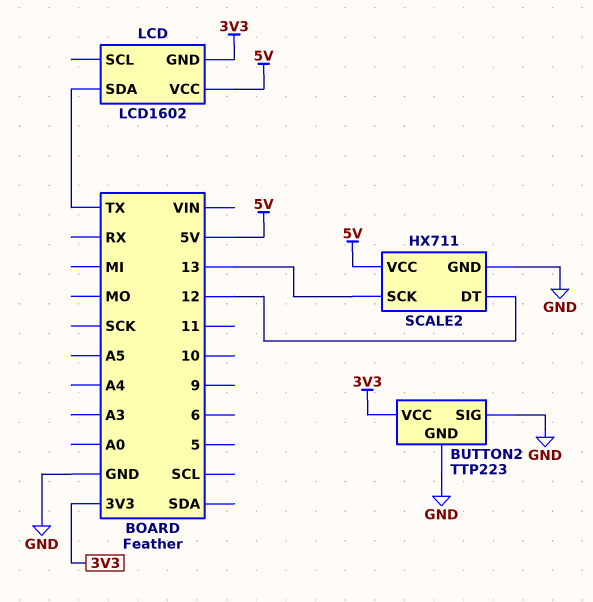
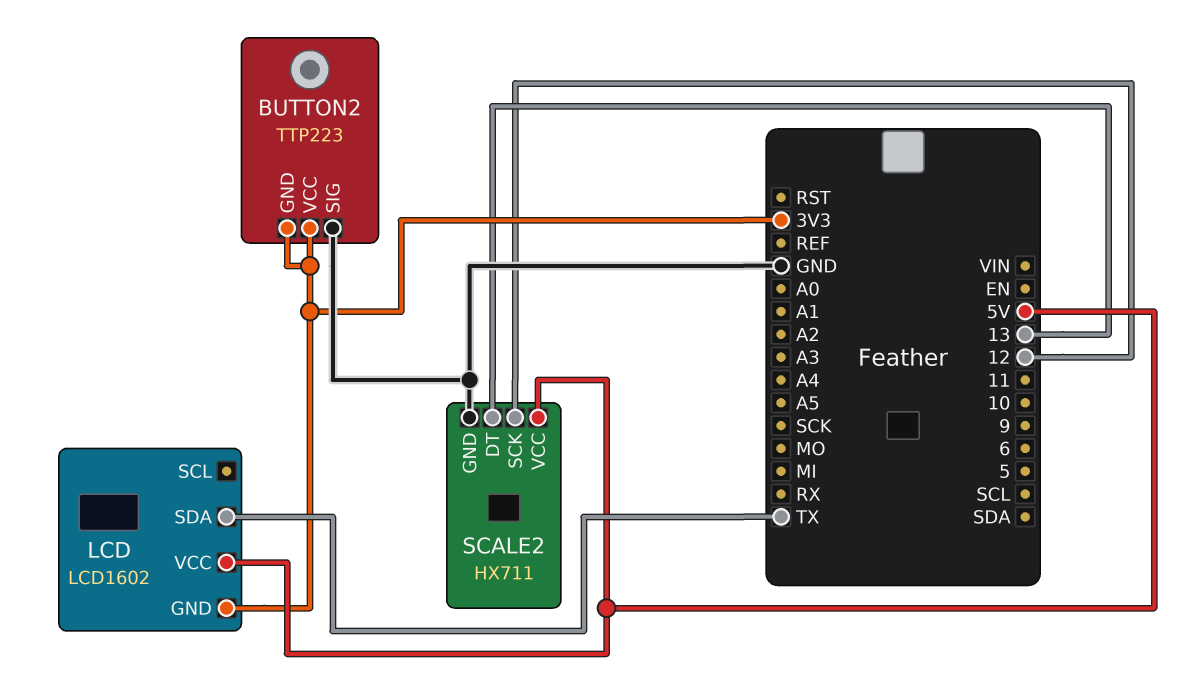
BUTTON2 pin GND: GND -> 3V3
SCALE2 pin DT: 12 -> 13
SCALE2 pin SCK: 13 -> 12

